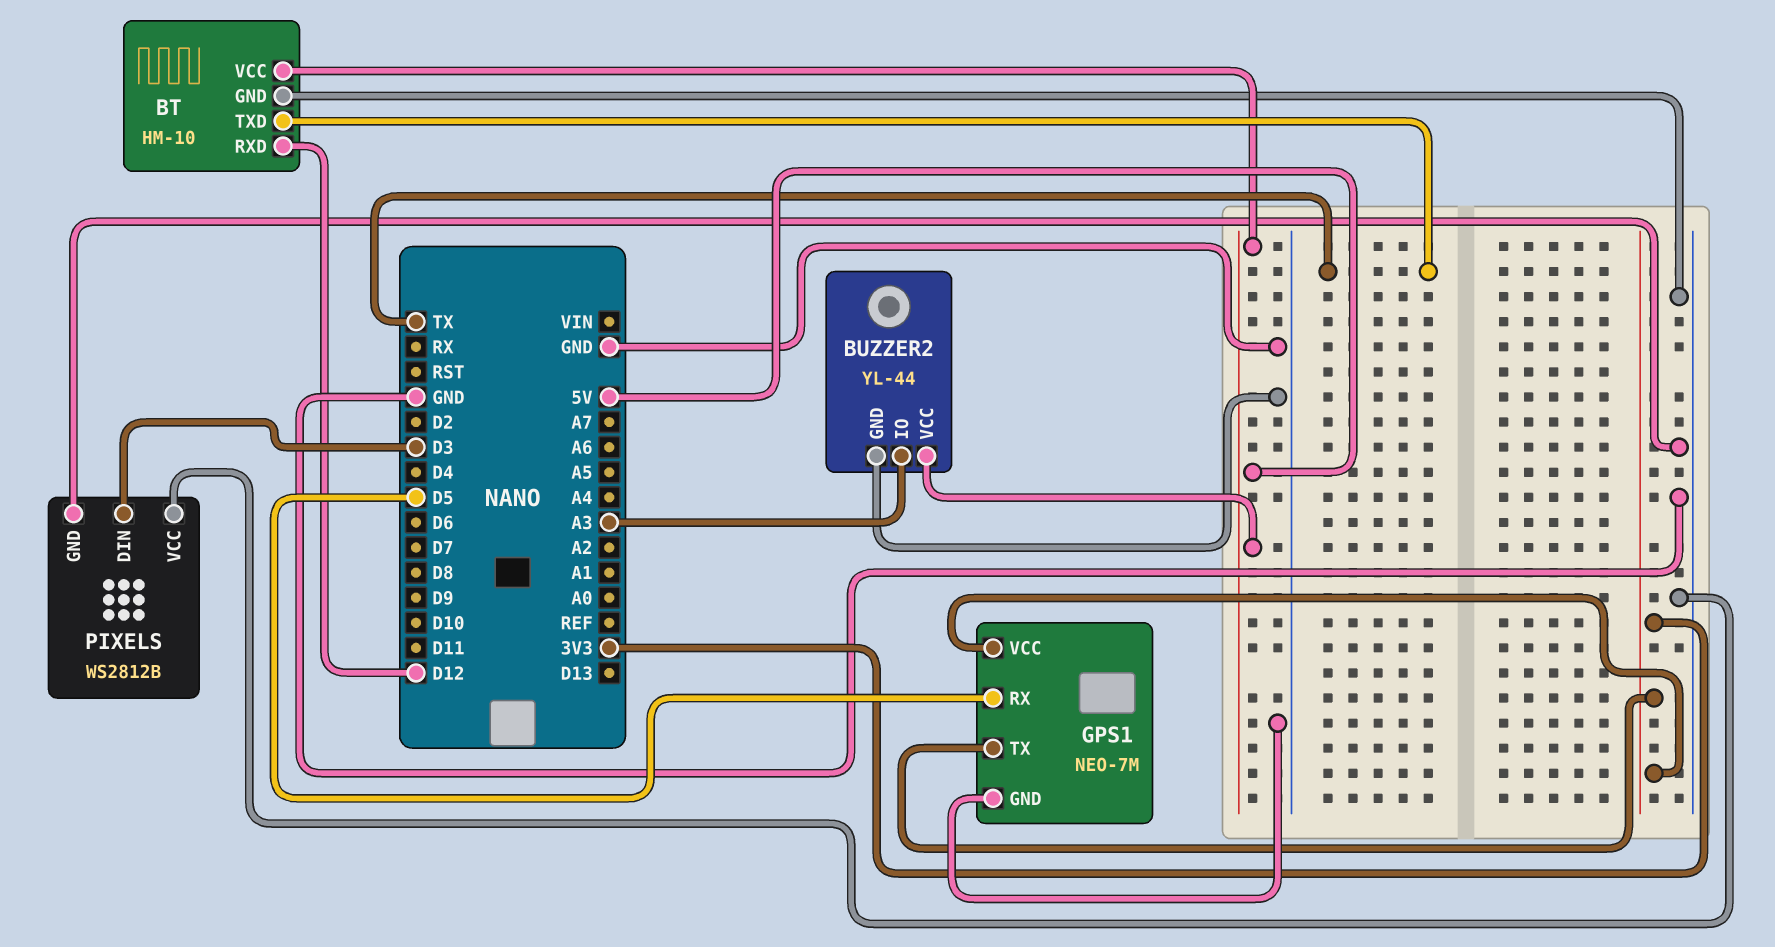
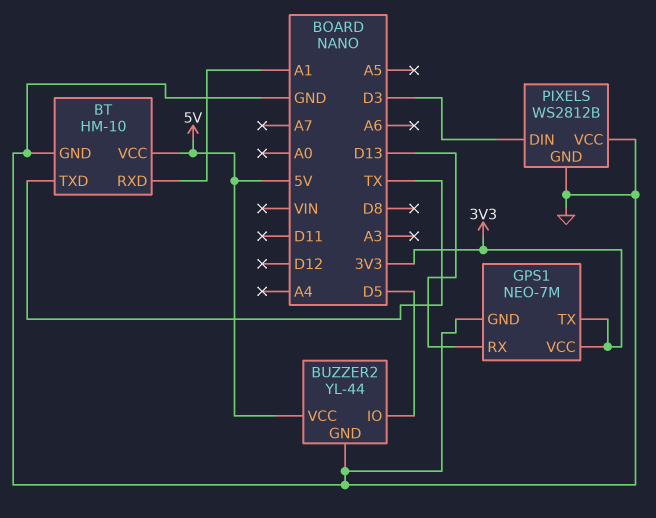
BT pin RXD: D12 -> A1
BUZZER2 pin IO: A3 -> D5
GPS1 pin RX: D5 -> D13

